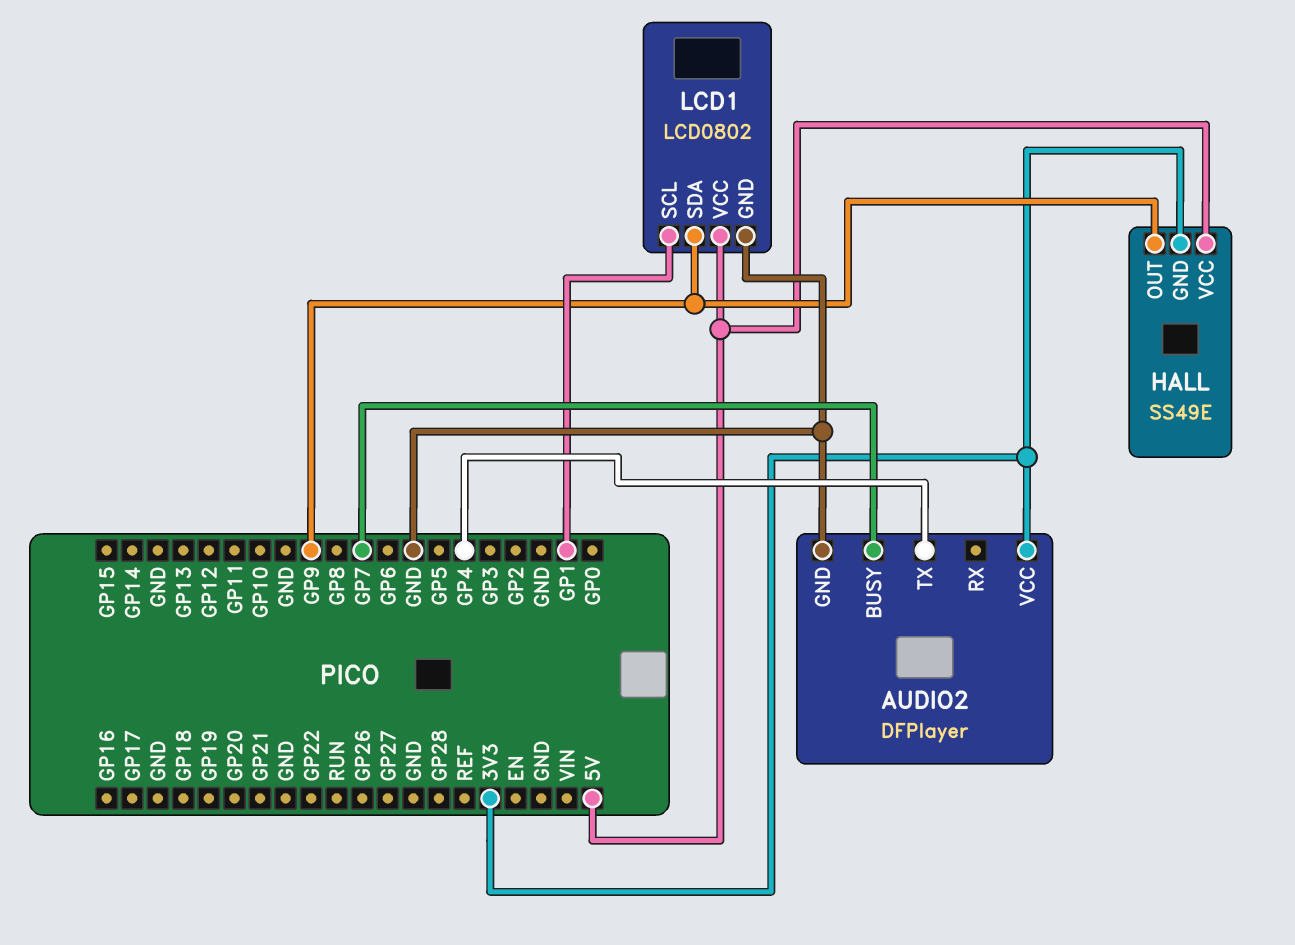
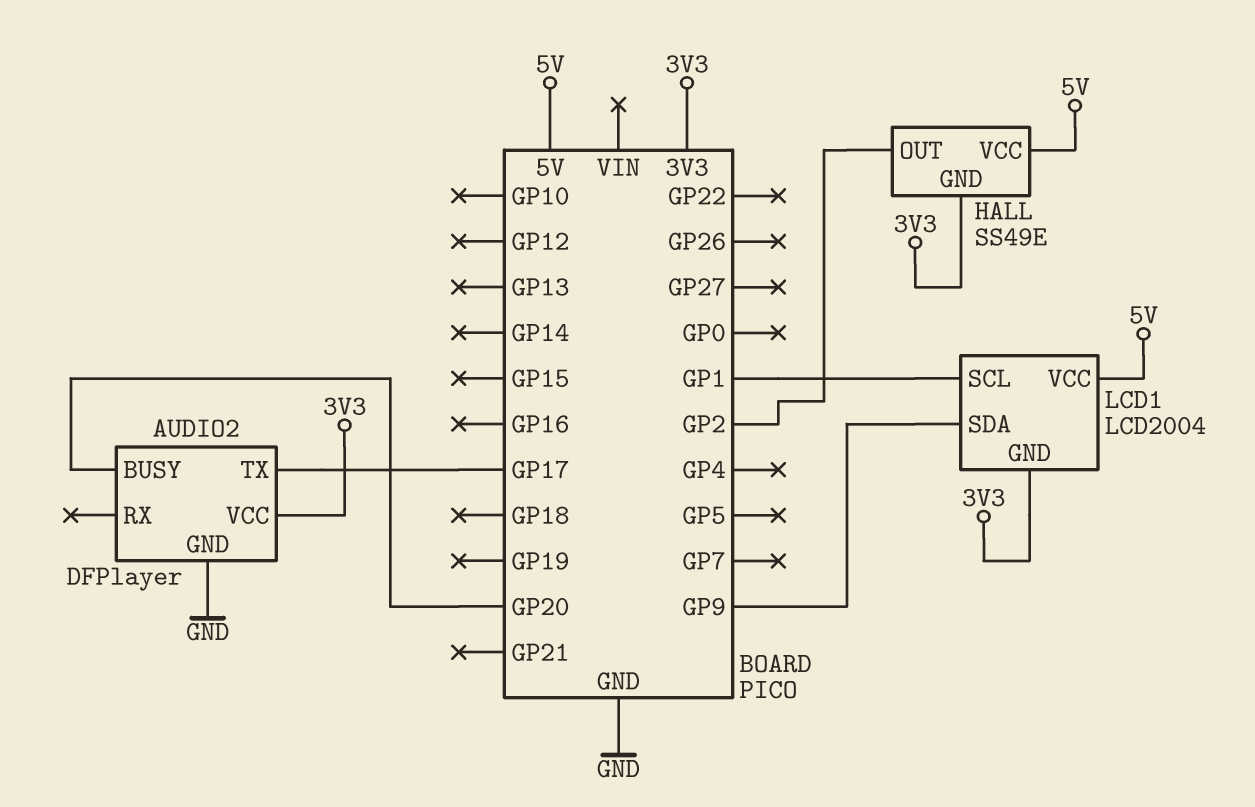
AUDIO2 pin BUSY: GP7 -> GP20
AUDIO2 pin TX: GP4 -> GP17
HALL pin OUT: GP9 -> GP2
LCD1: LCD0802 -> LCD2004
LCD1 pin GND: GND -> 3V3

